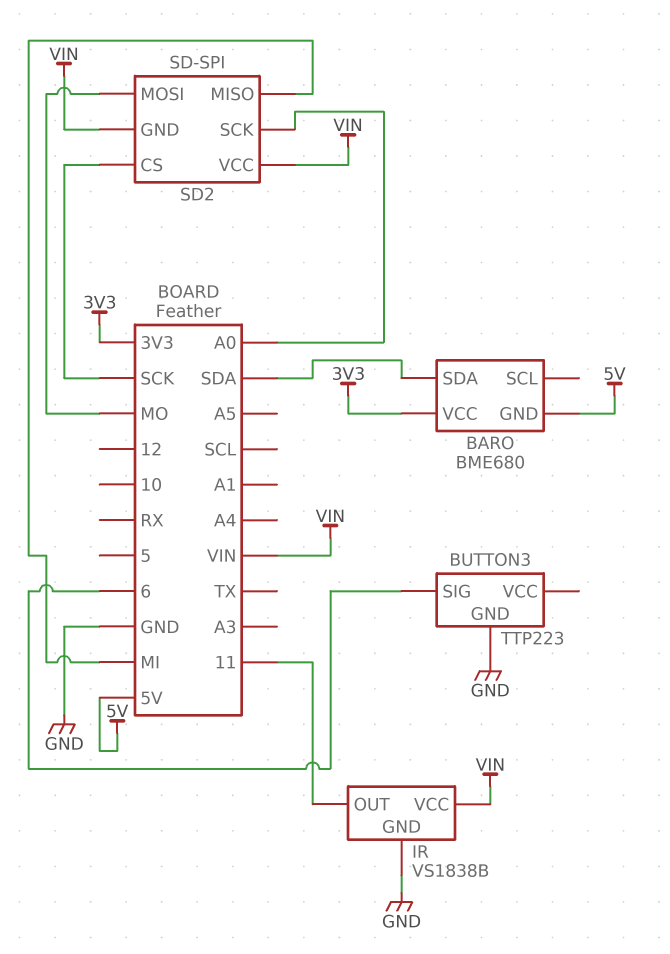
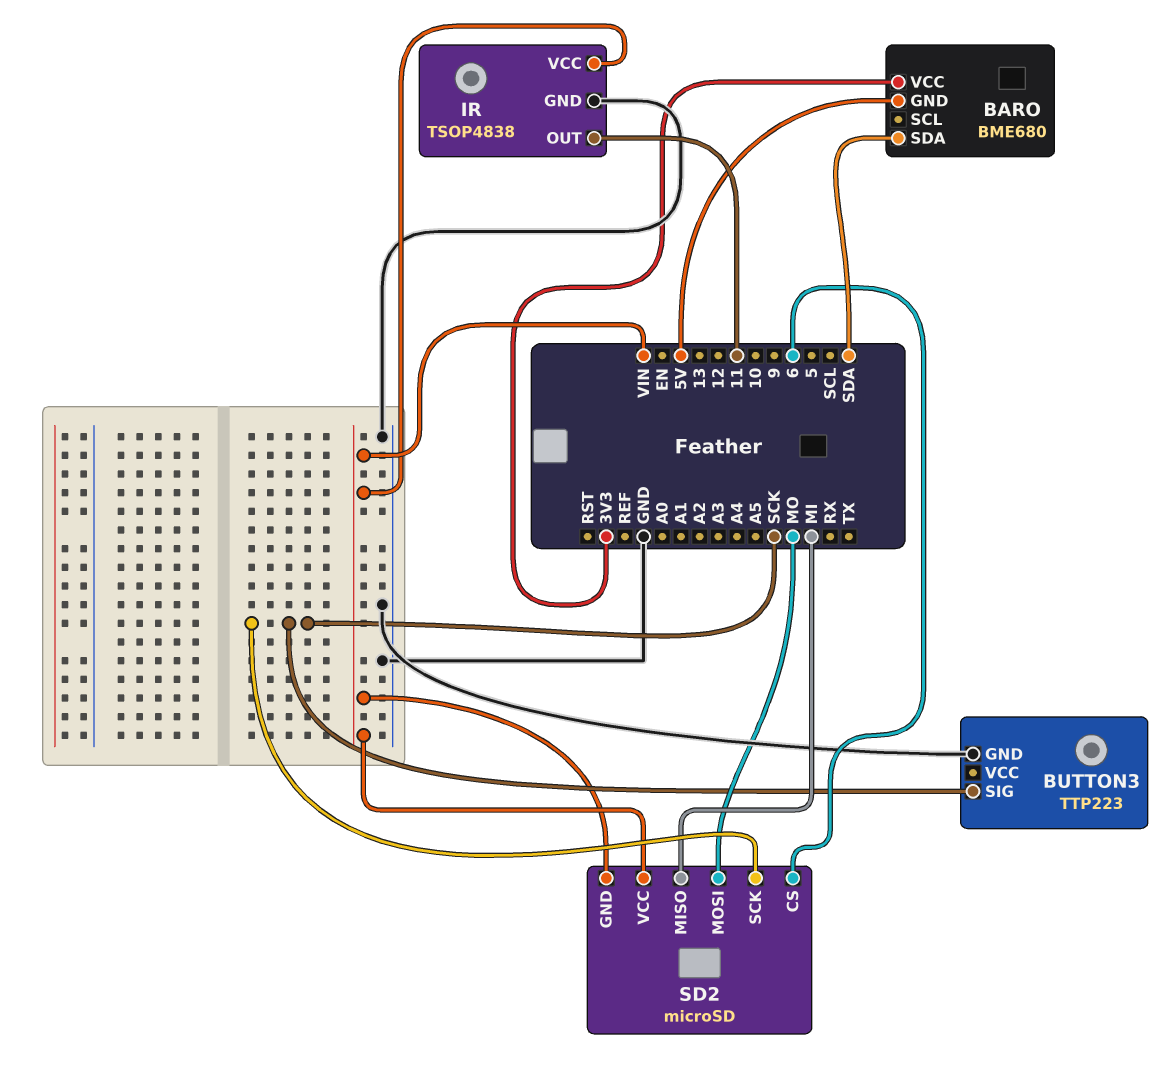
BUTTON3 pin SIG: 6 -> SCK
IR: VS1838B -> TSOP4838
SD2: SD-SPI -> microSD
SD2 pin CS: SCK -> 6
SD2 pin SCK: A0 -> SCK

